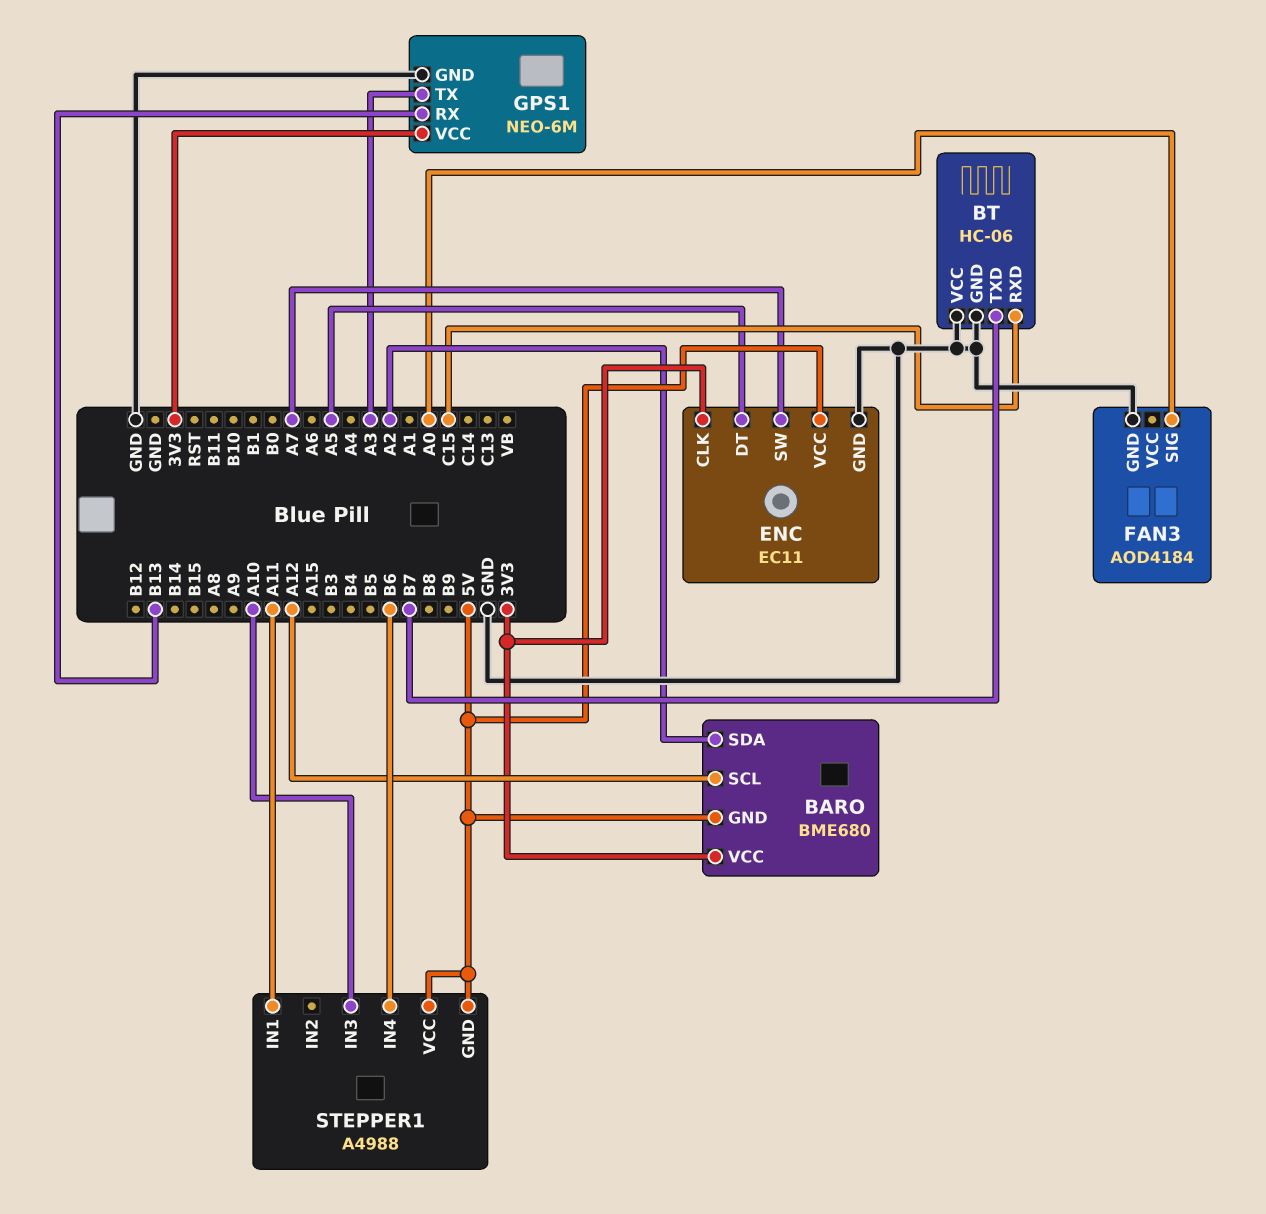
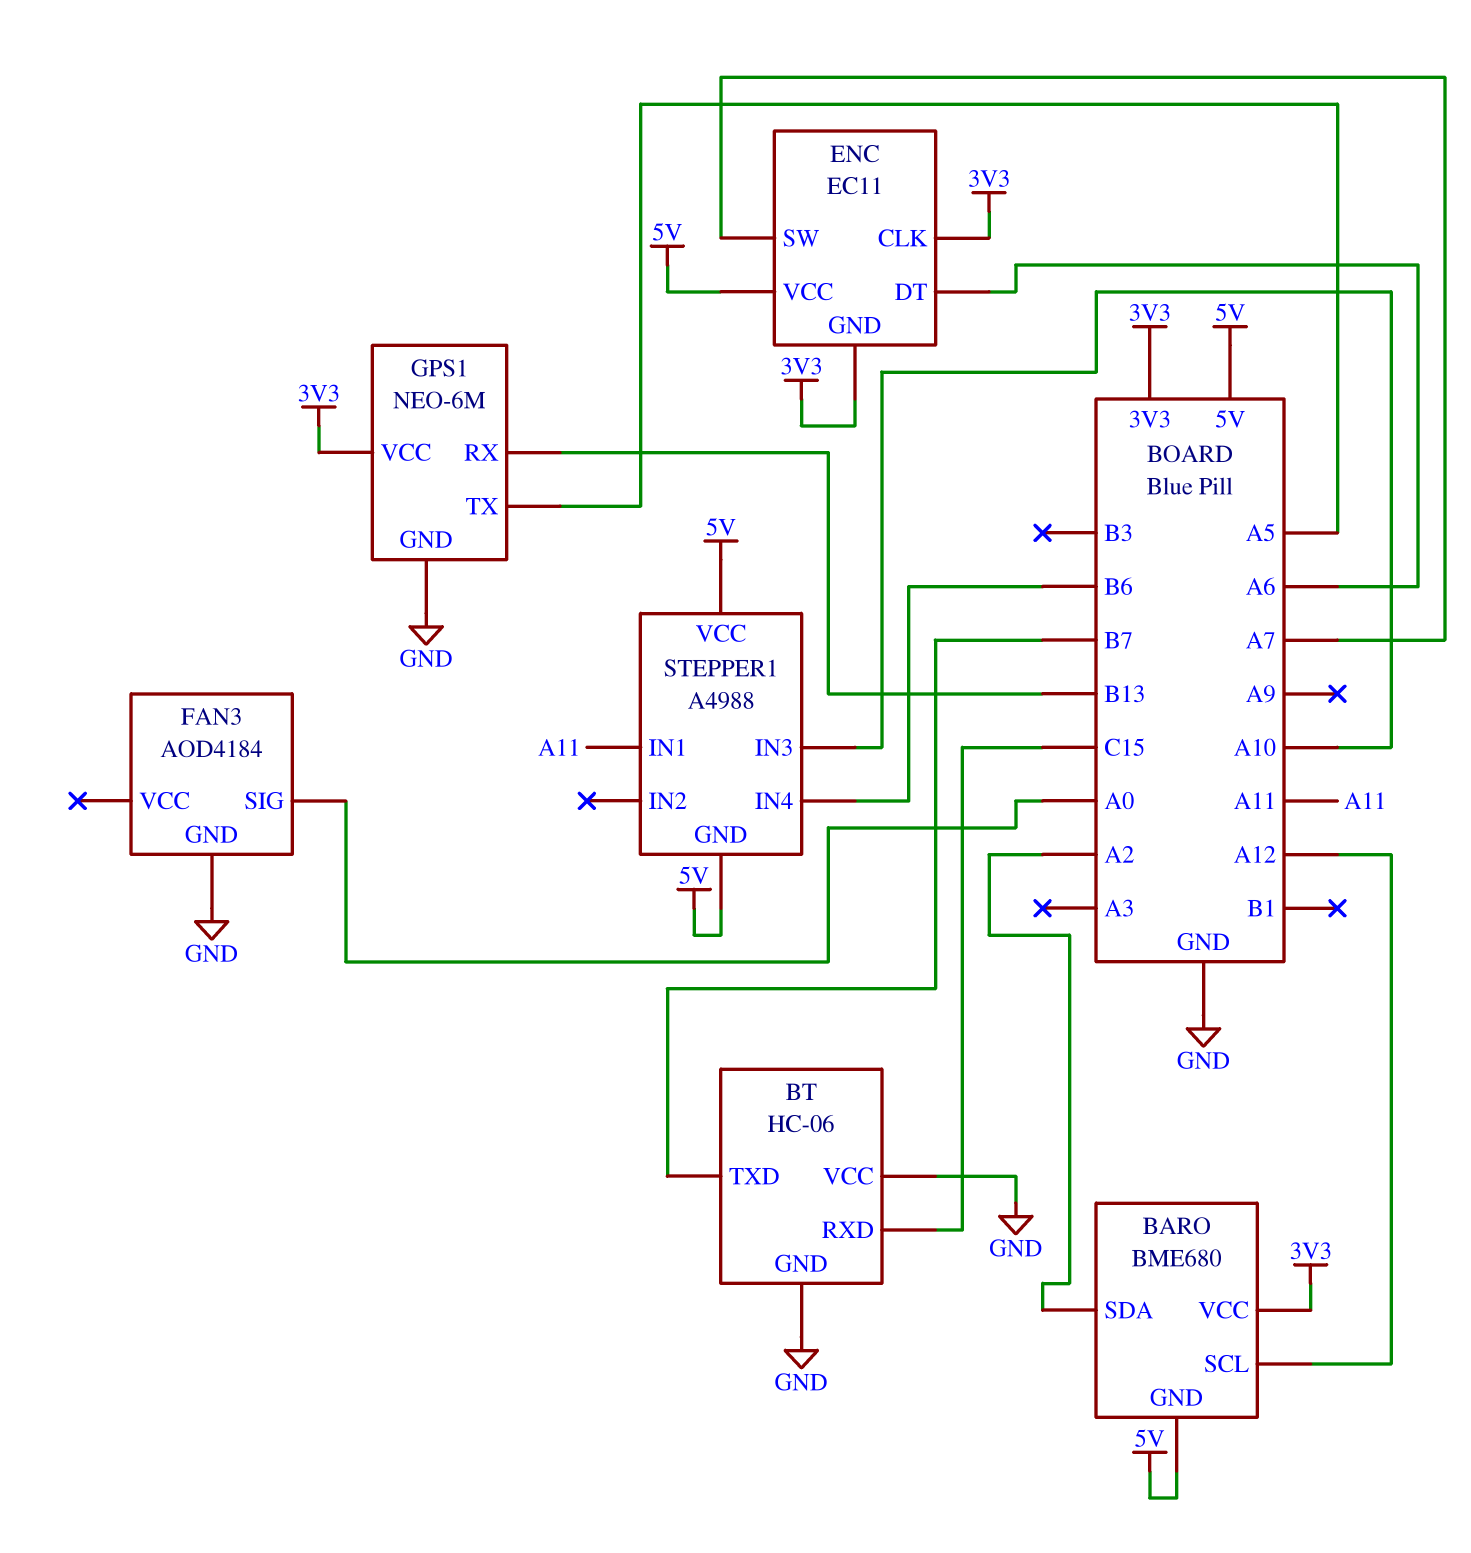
ENC pin DT: A5 -> A6
ENC pin GND: GND -> 3V3
GPS1 pin TX: A3 -> A5

